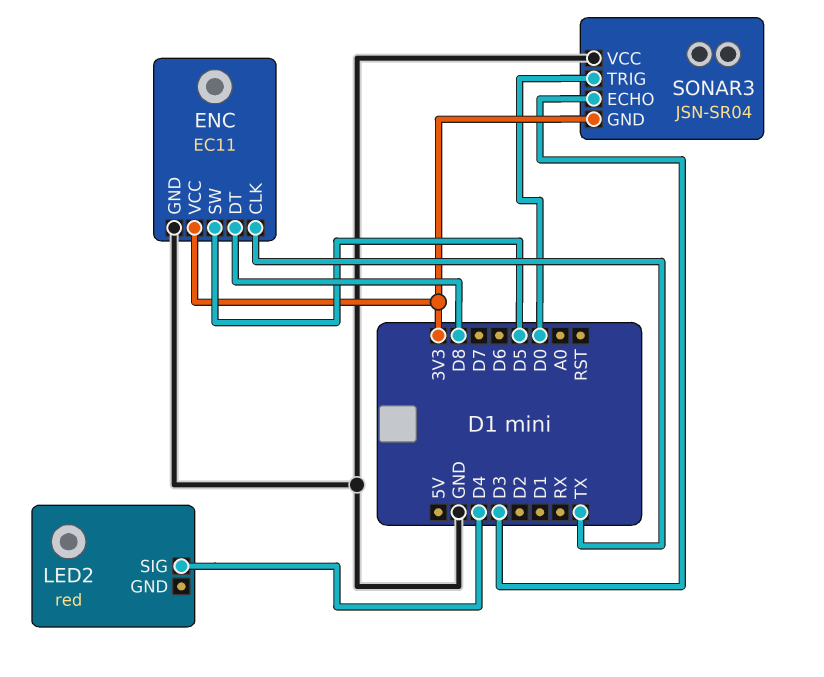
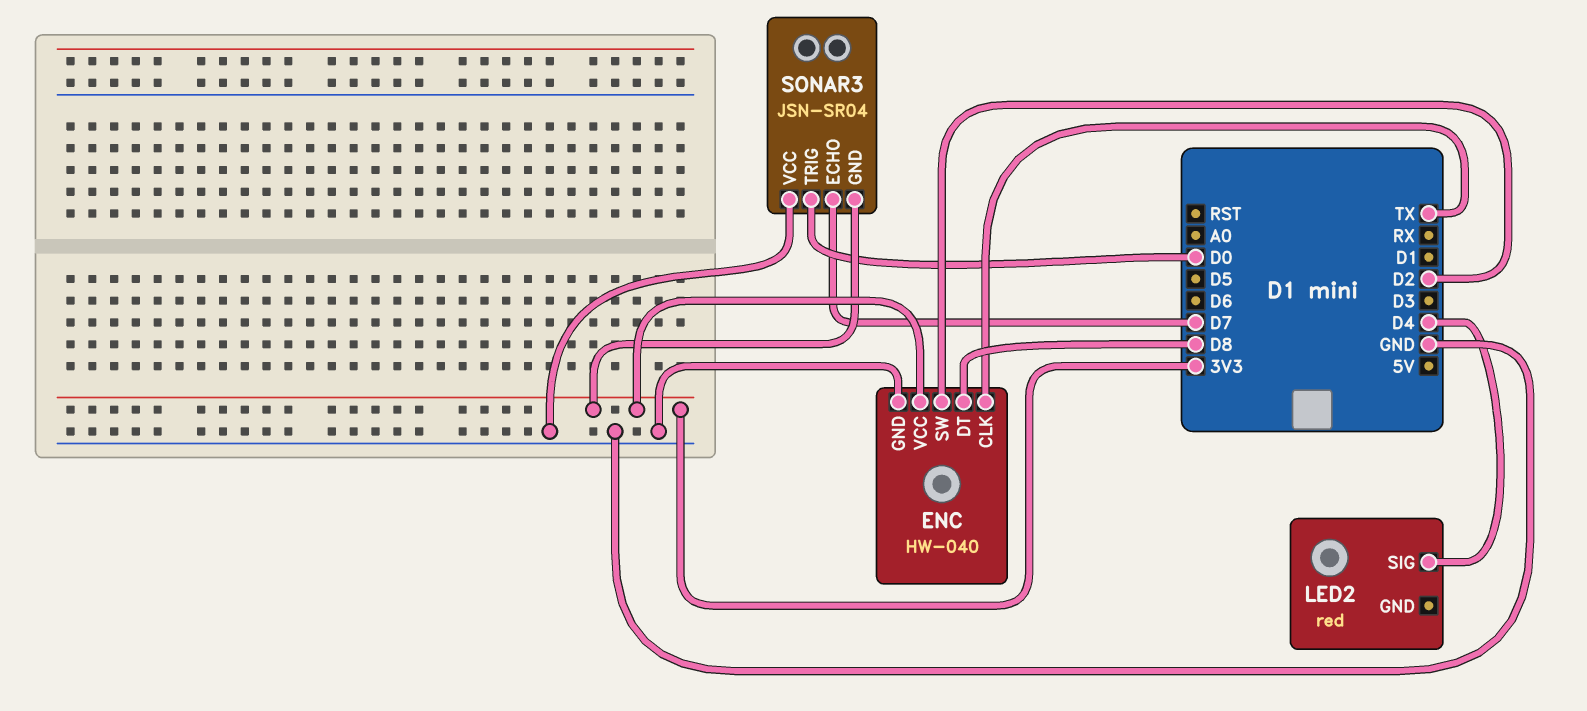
ENC: EC11 -> HW-040
ENC pin SW: D5 -> D2
SONAR3 pin ECHO: D3 -> D7

